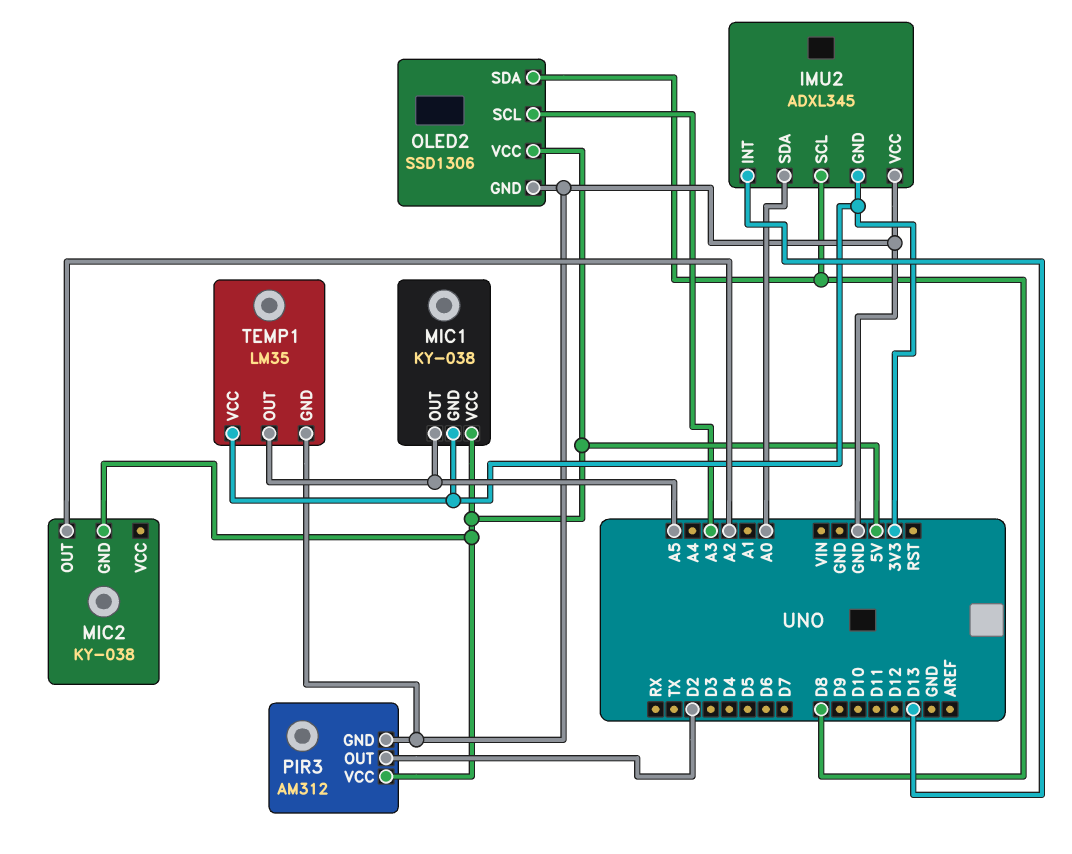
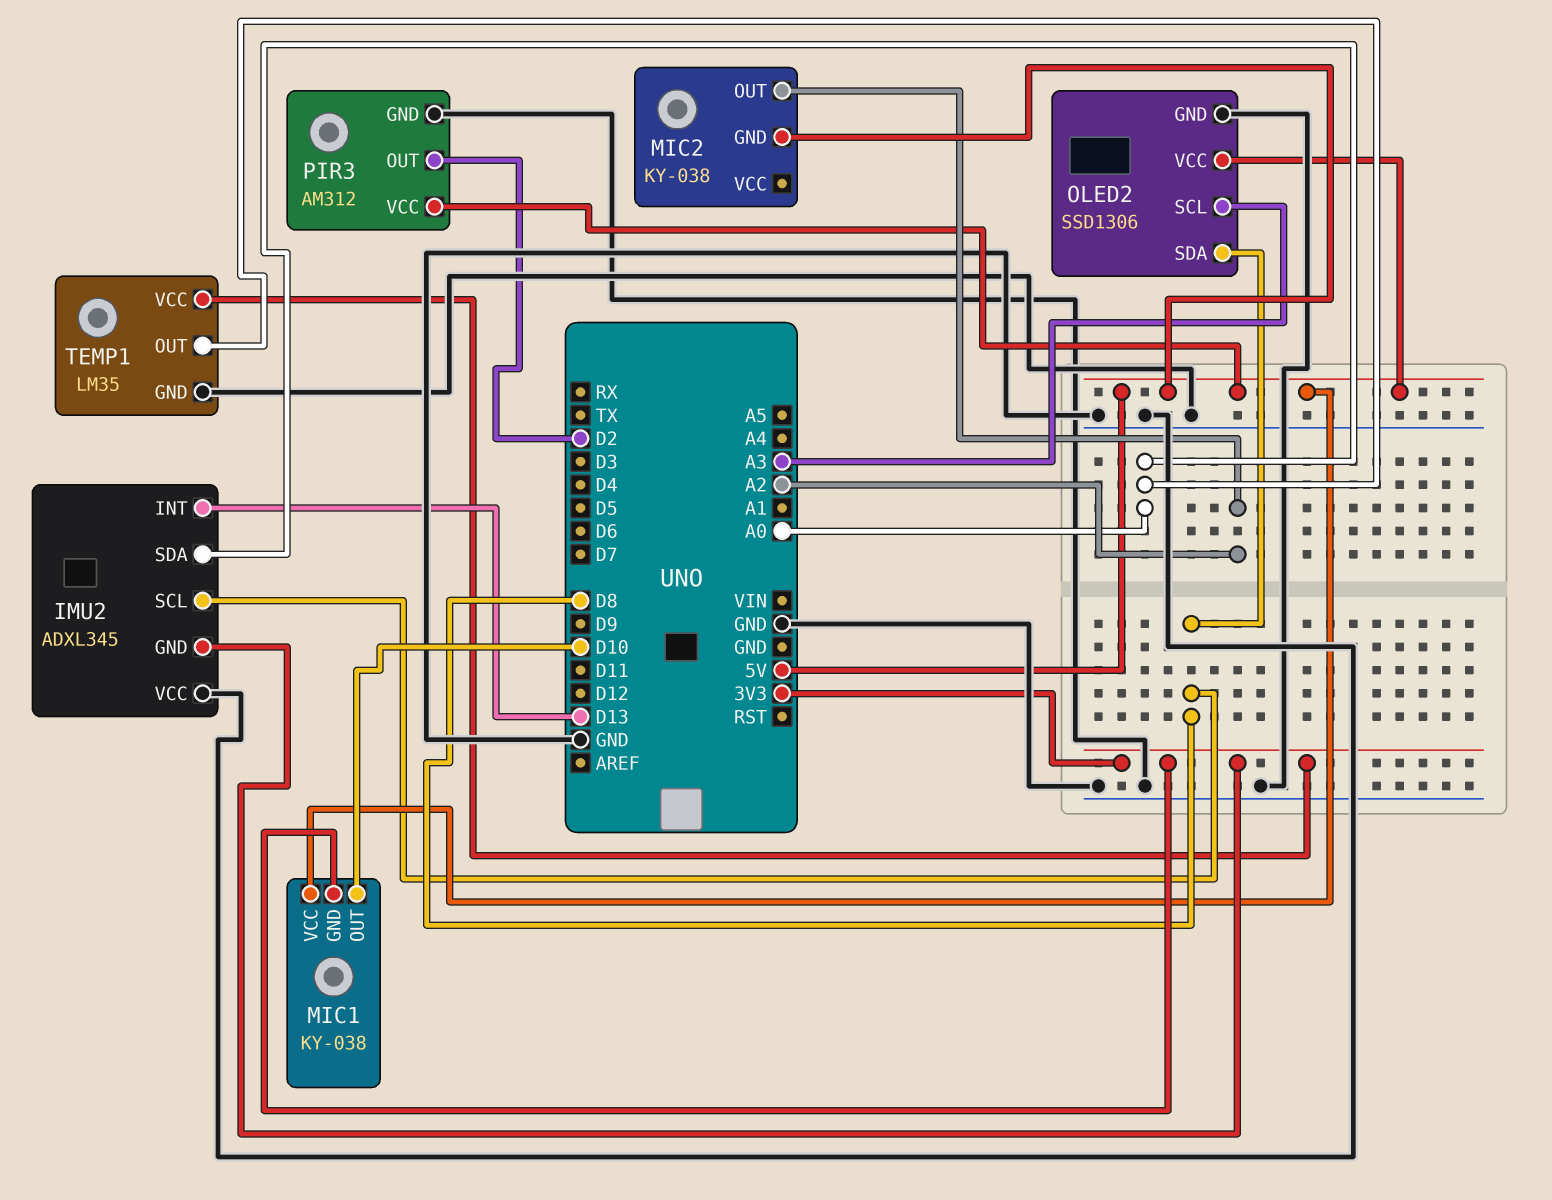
MIC1 pin OUT: A5 -> D10
TEMP1 pin OUT: A5 -> A0

